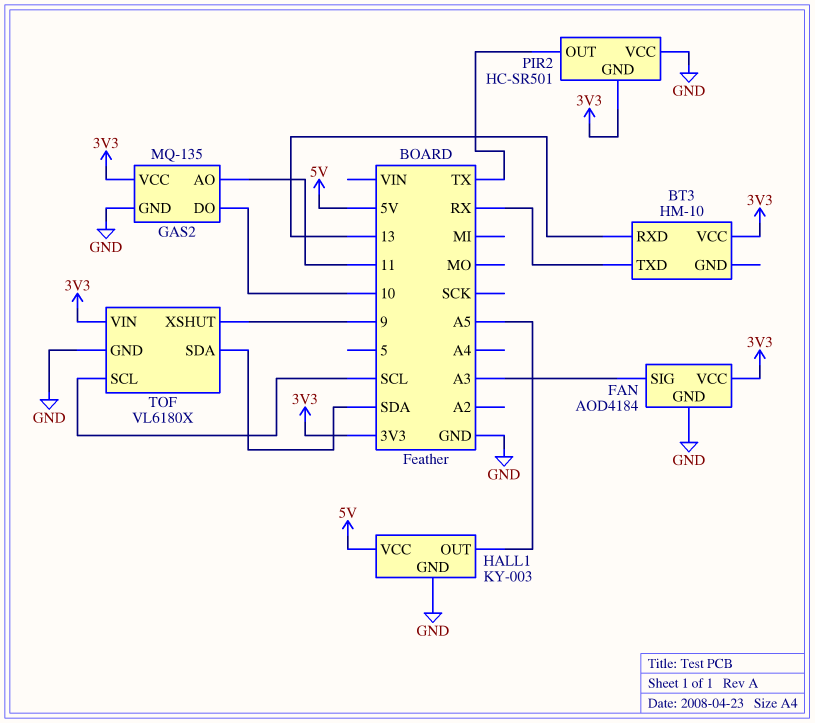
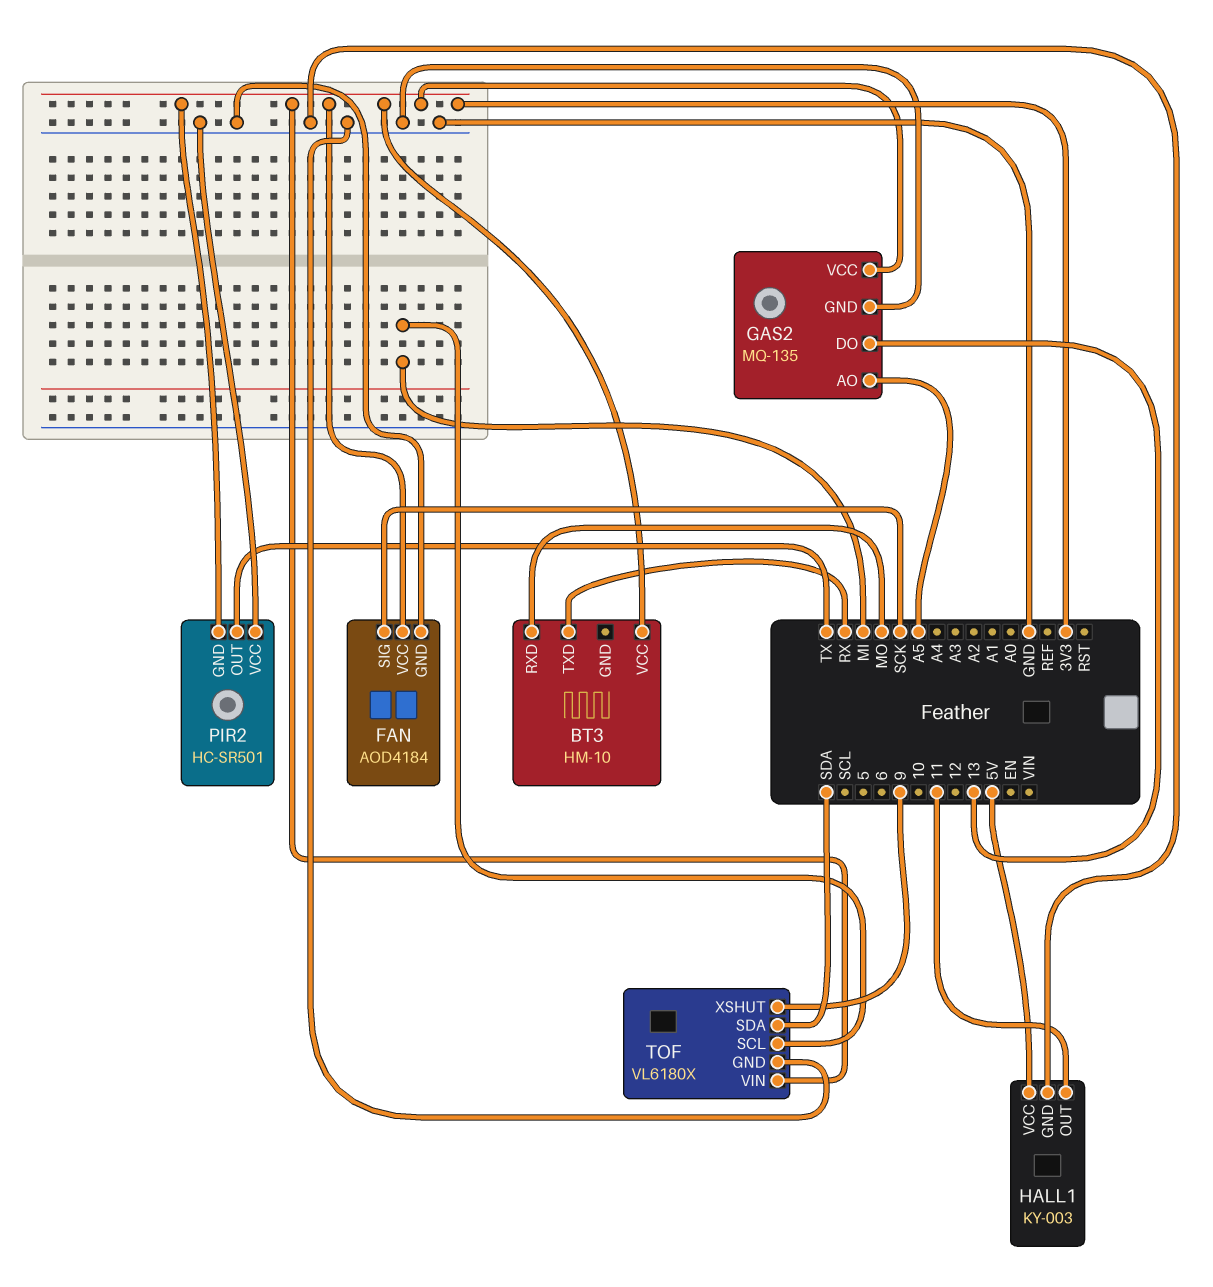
BT3 pin RXD: 13 -> MO
FAN pin SIG: A3 -> SCK
GAS2 pin AO: 11 -> A5
GAS2 pin DO: 10 -> 13
HALL1 pin OUT: A5 -> 11
TOF pin SCL: SCL -> MI

